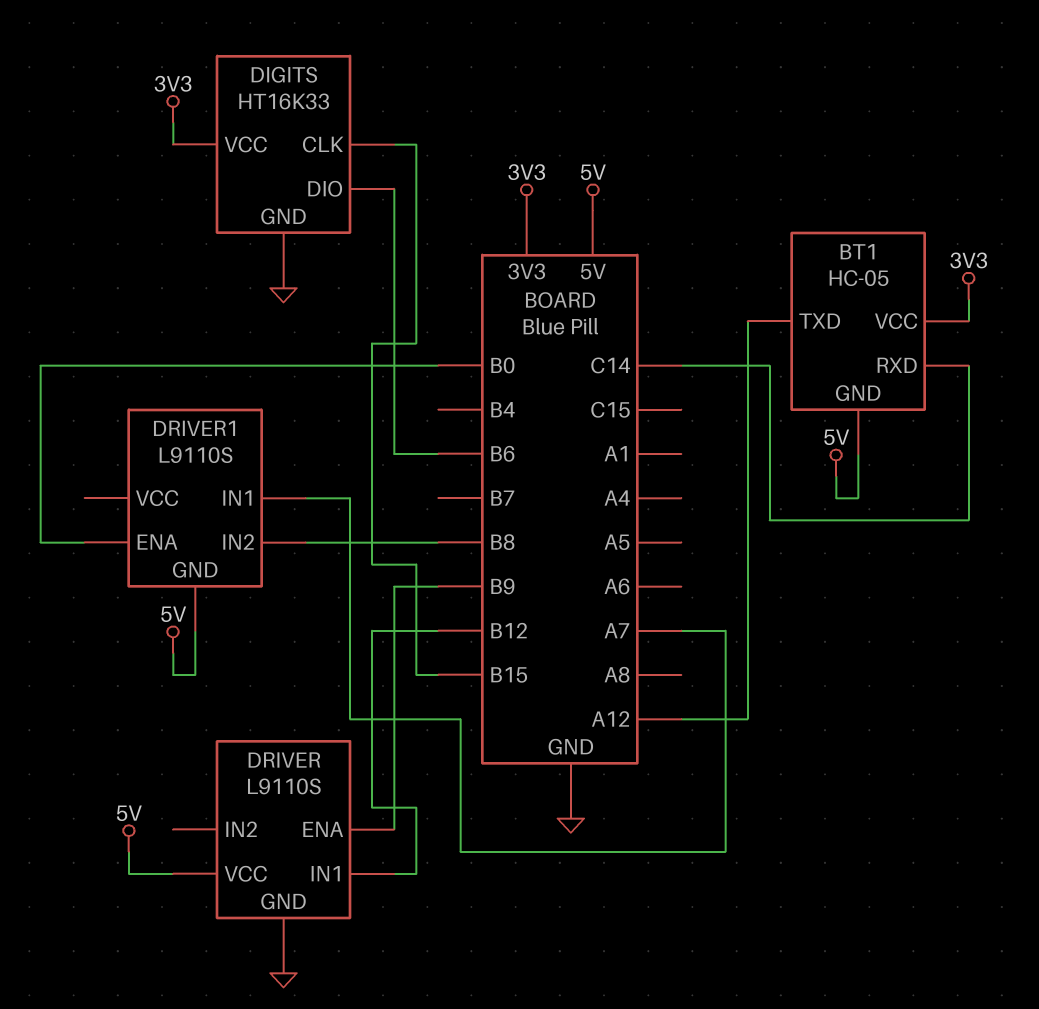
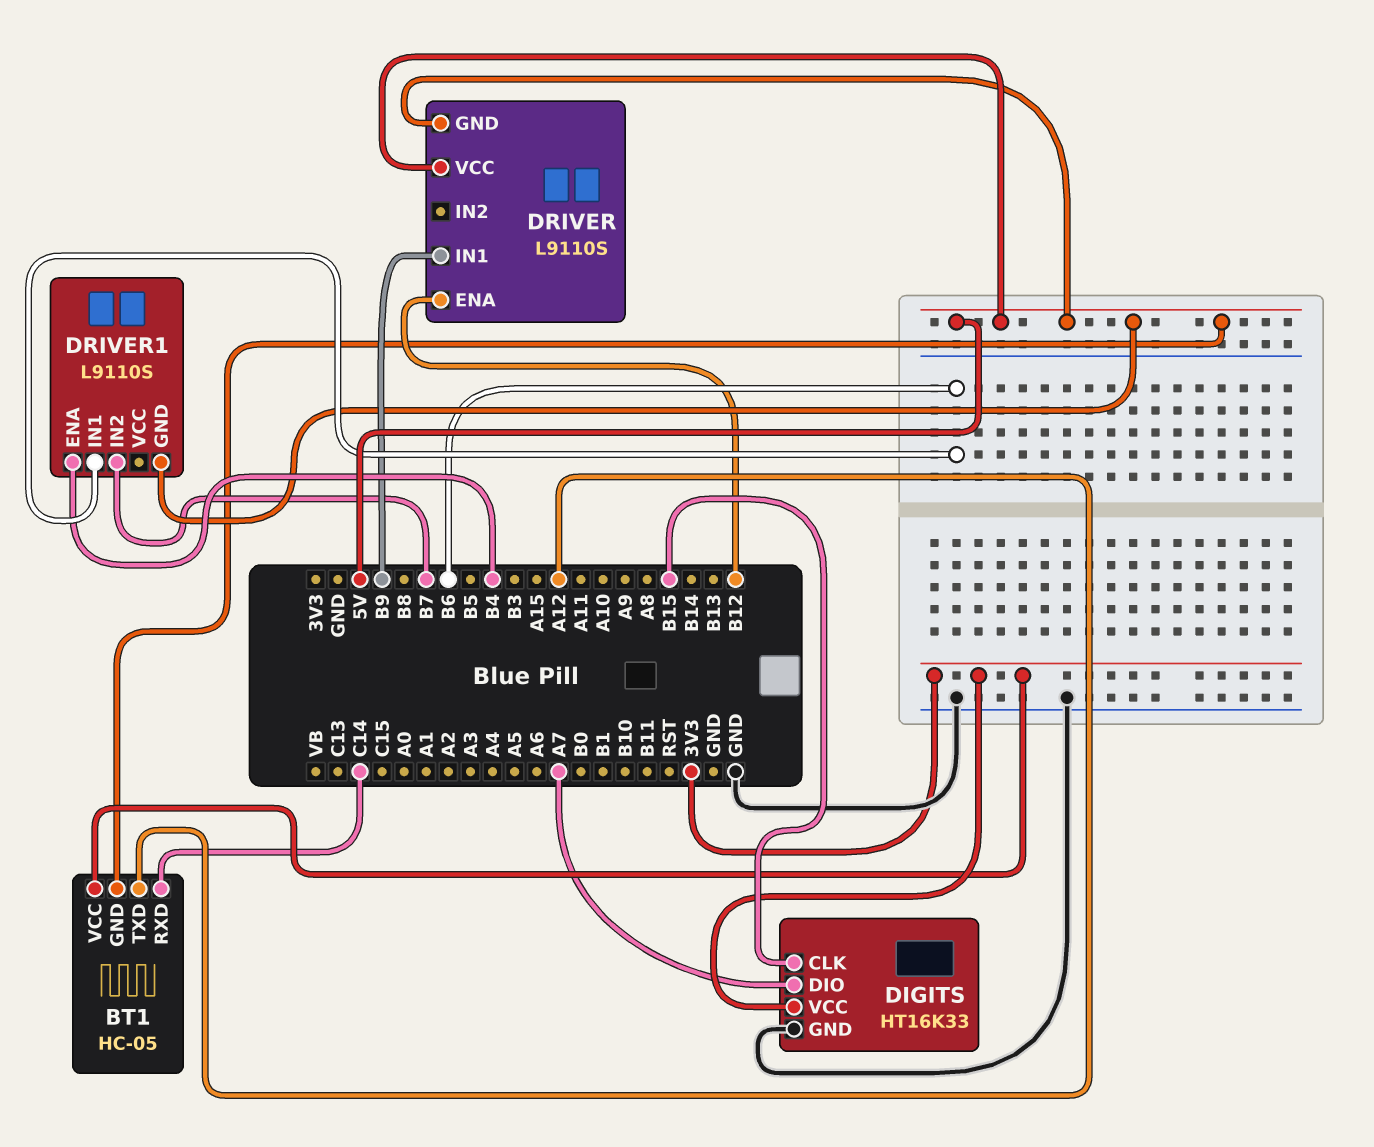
DIGITS pin DIO: B6 -> A7
DRIVER pin ENA: B9 -> B12
DRIVER pin GND: GND -> 5V
DRIVER pin IN1: B12 -> B9
DRIVER1 pin ENA: B0 -> B4
DRIVER1 pin IN1: A7 -> B6
DRIVER1 pin IN2: B8 -> B7

